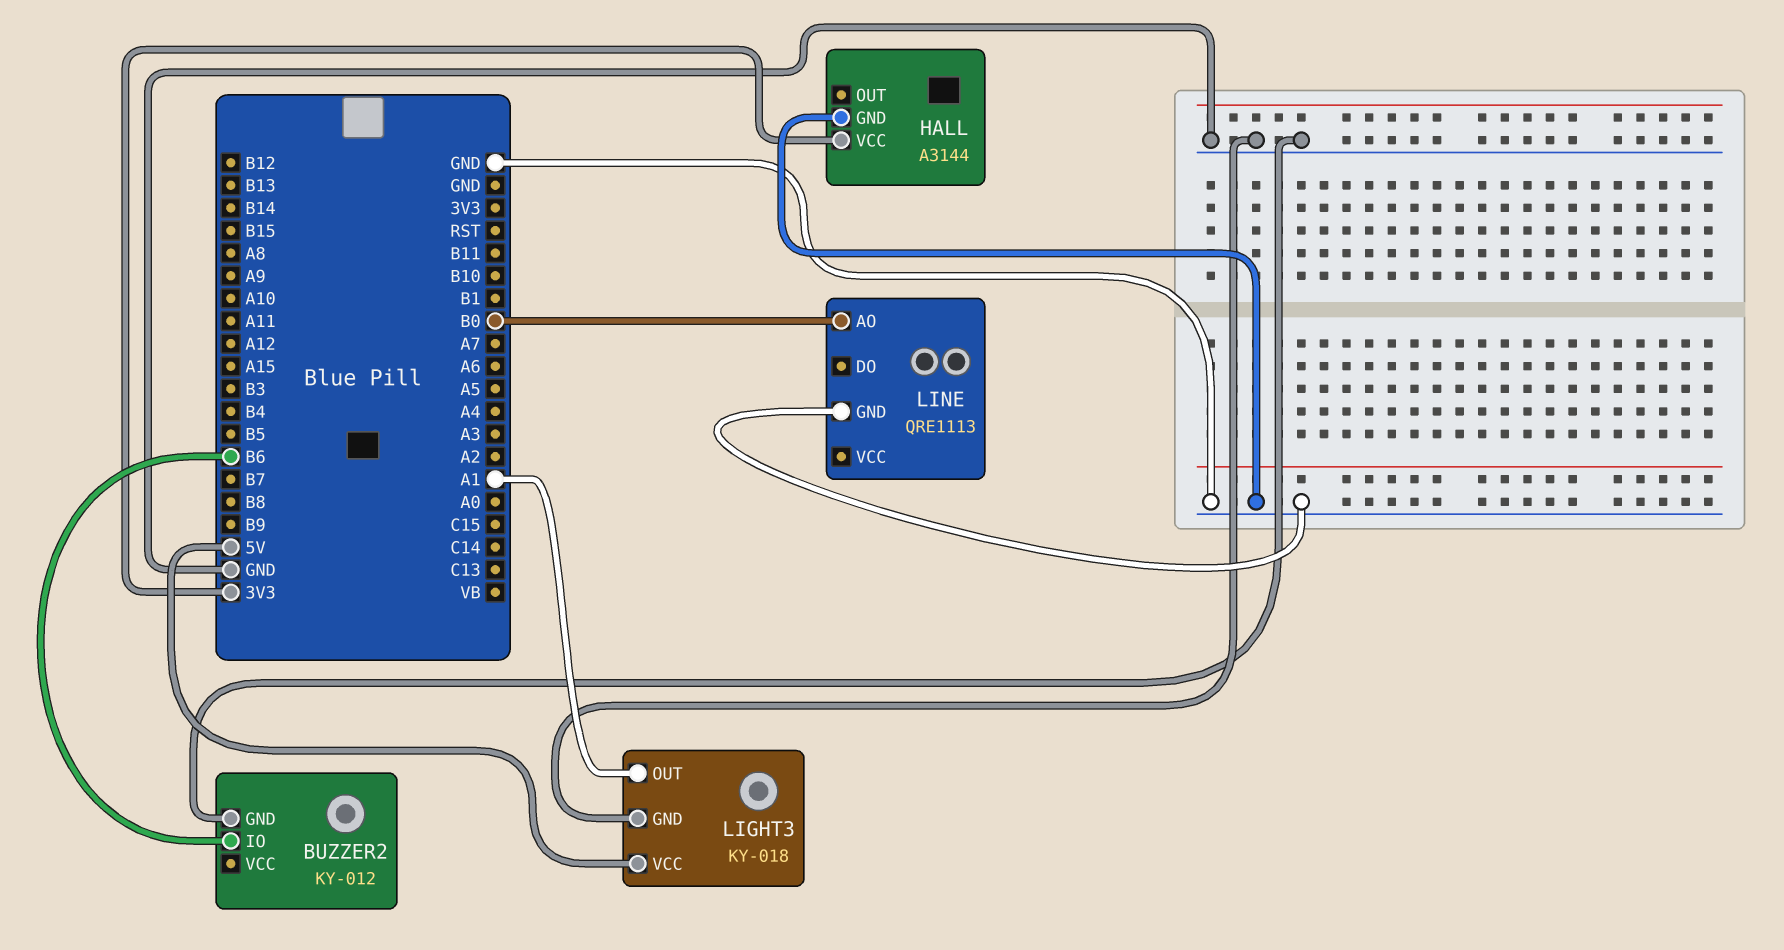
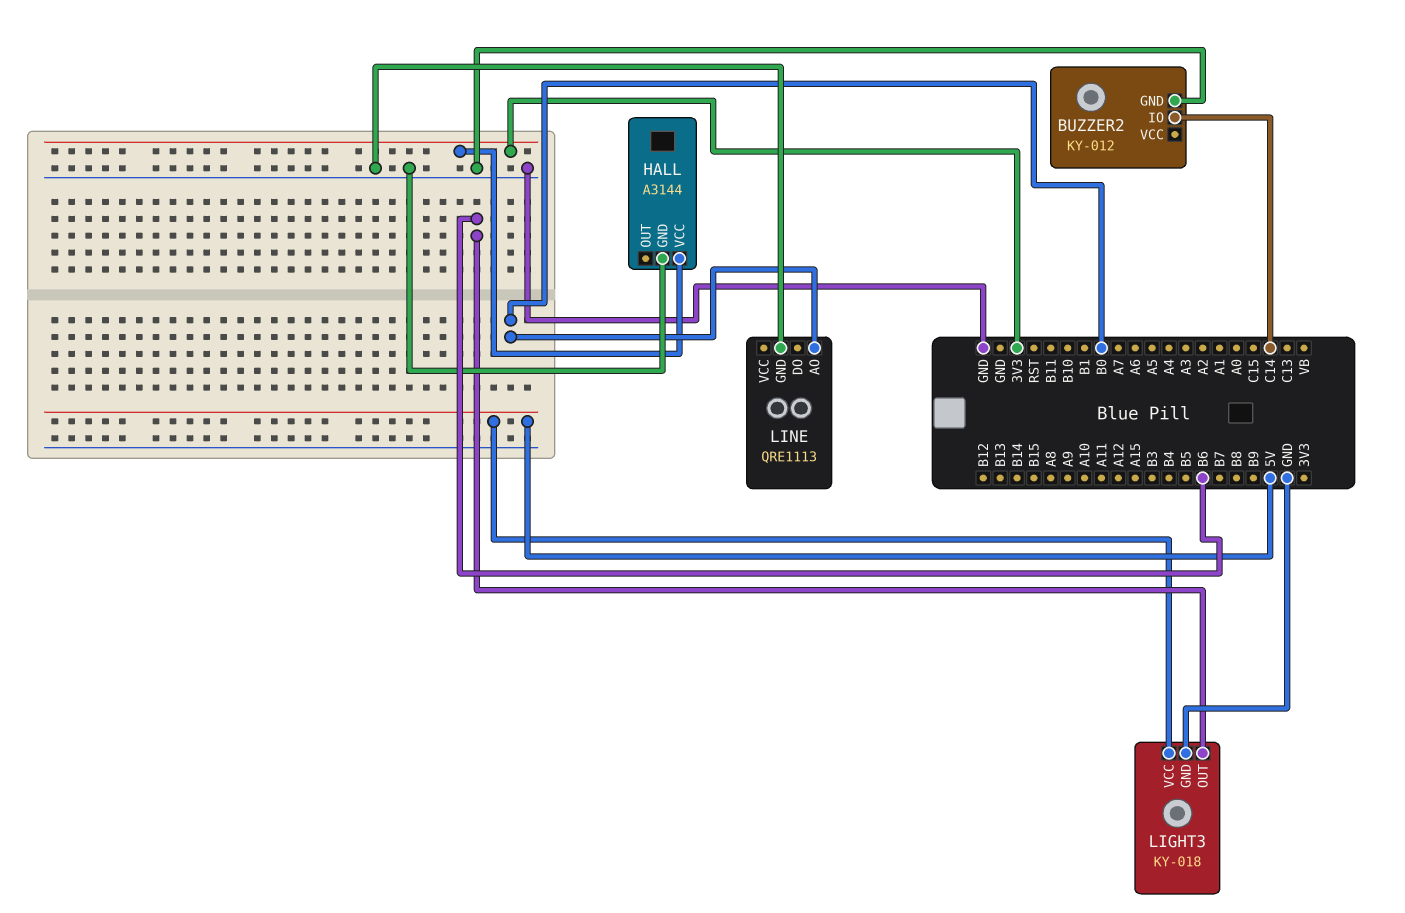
BUZZER2 pin IO: B6 -> C14
LIGHT3 pin OUT: A1 -> B6

